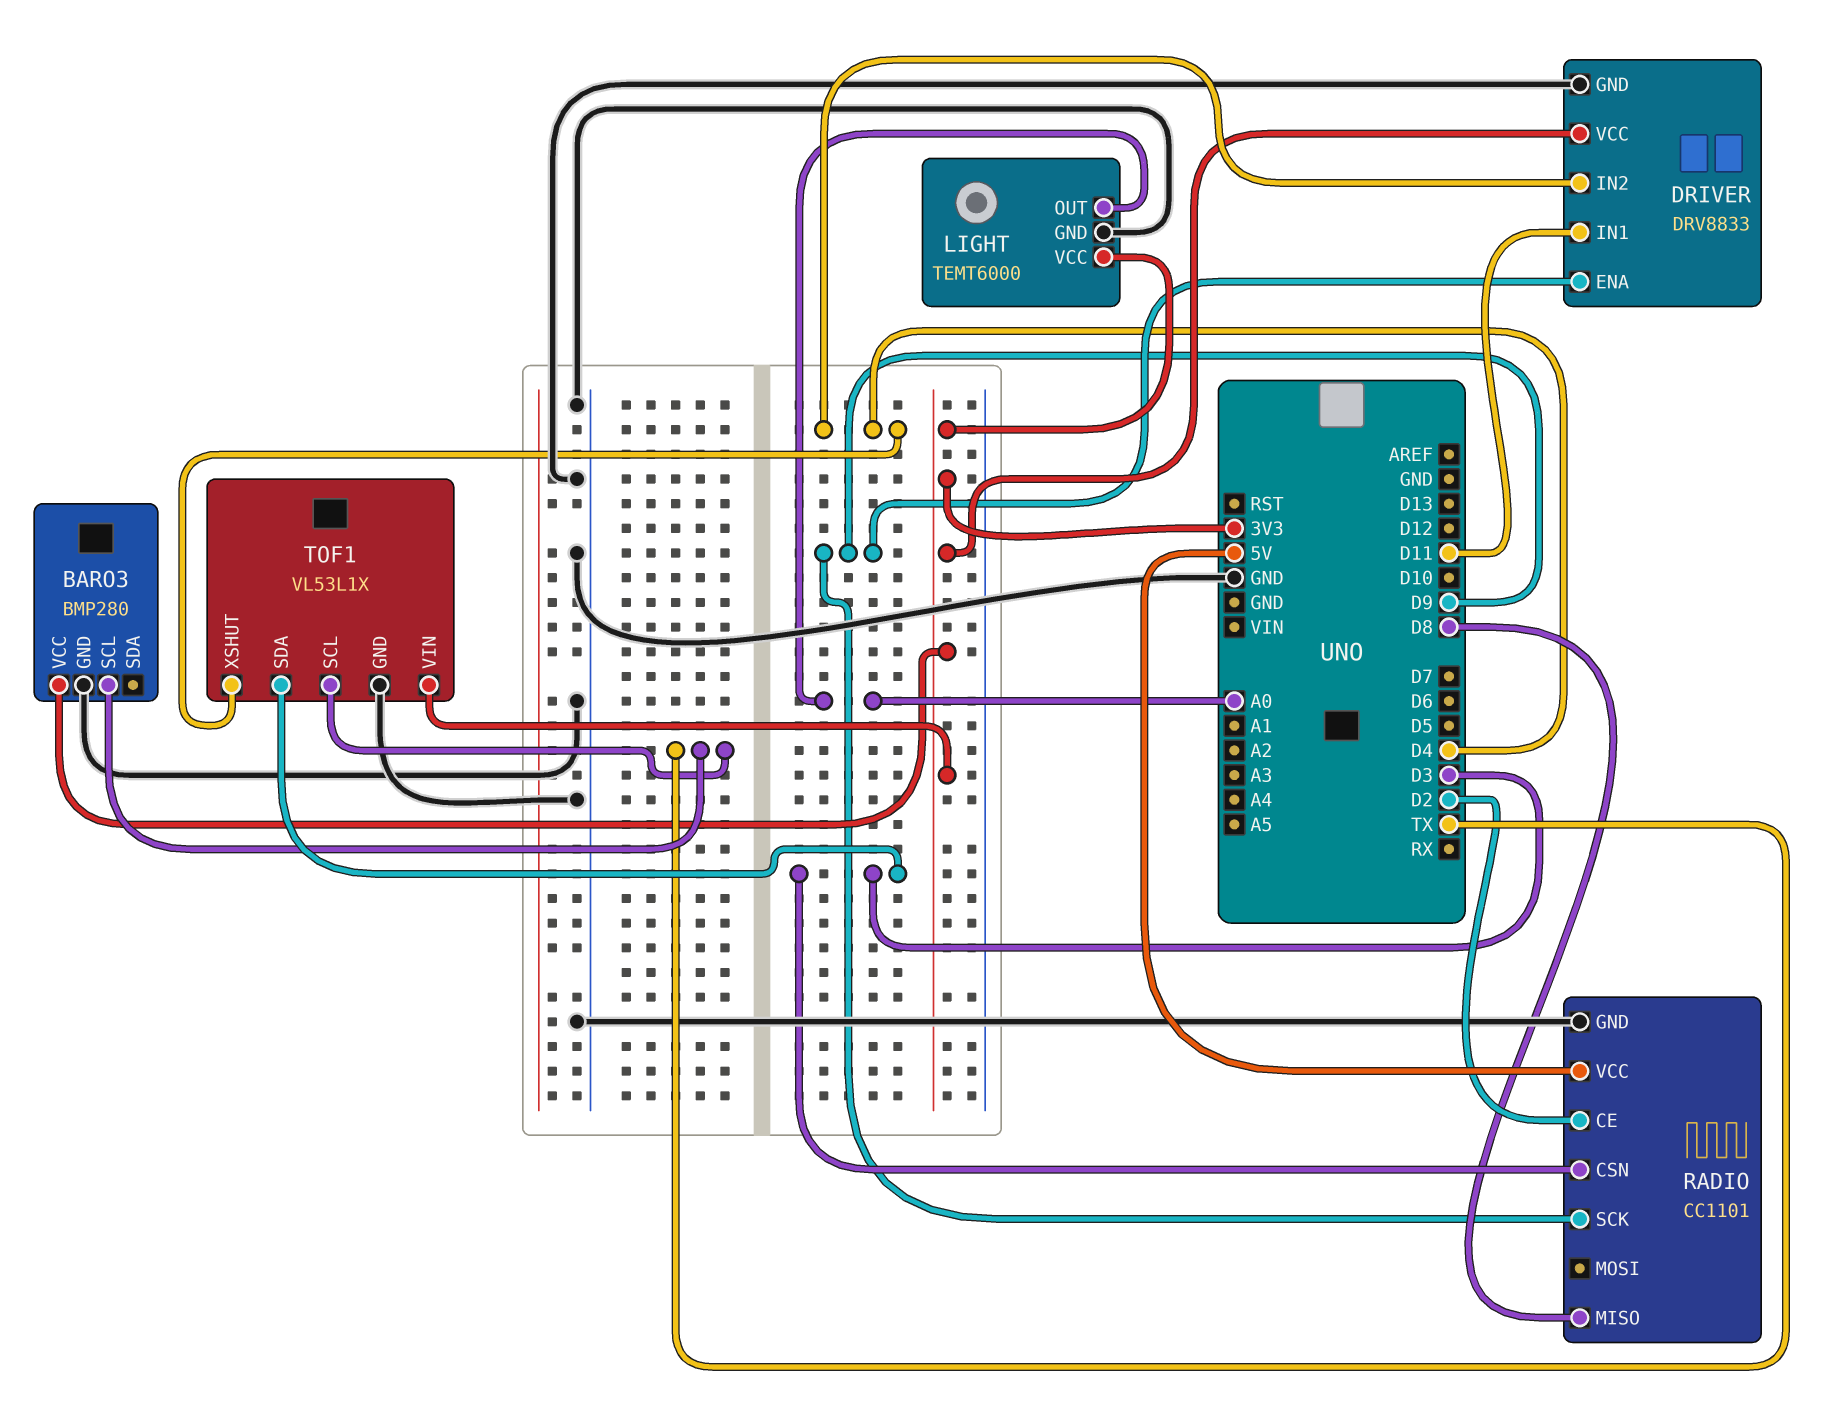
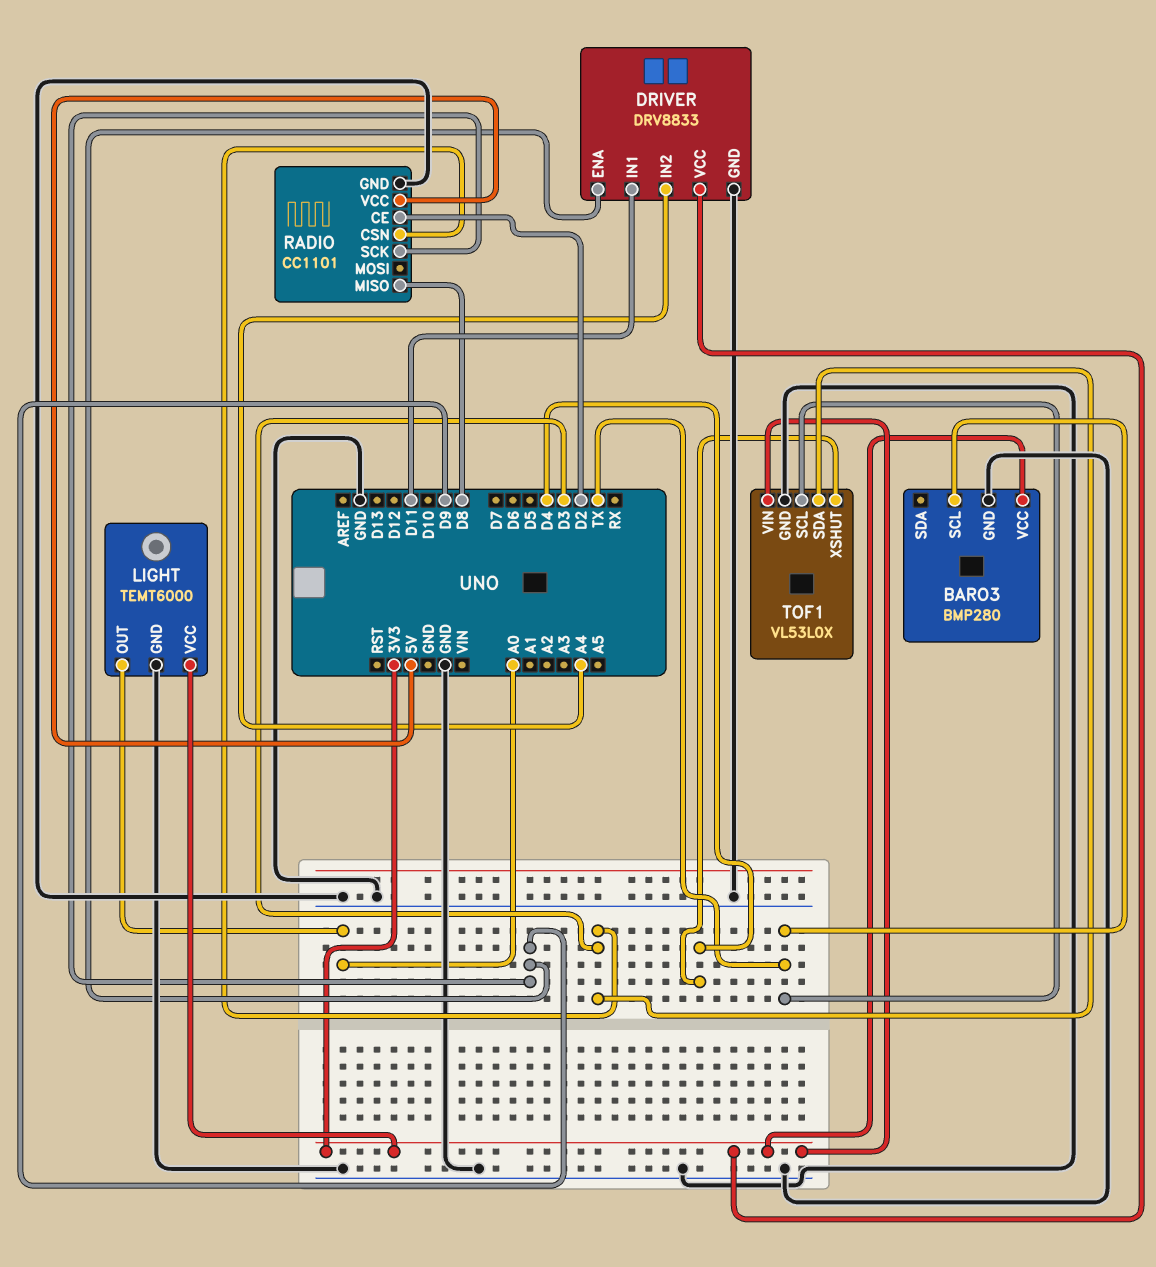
DRIVER pin IN2: D4 -> A4
TOF1: VL53L1X -> VL53L0X

